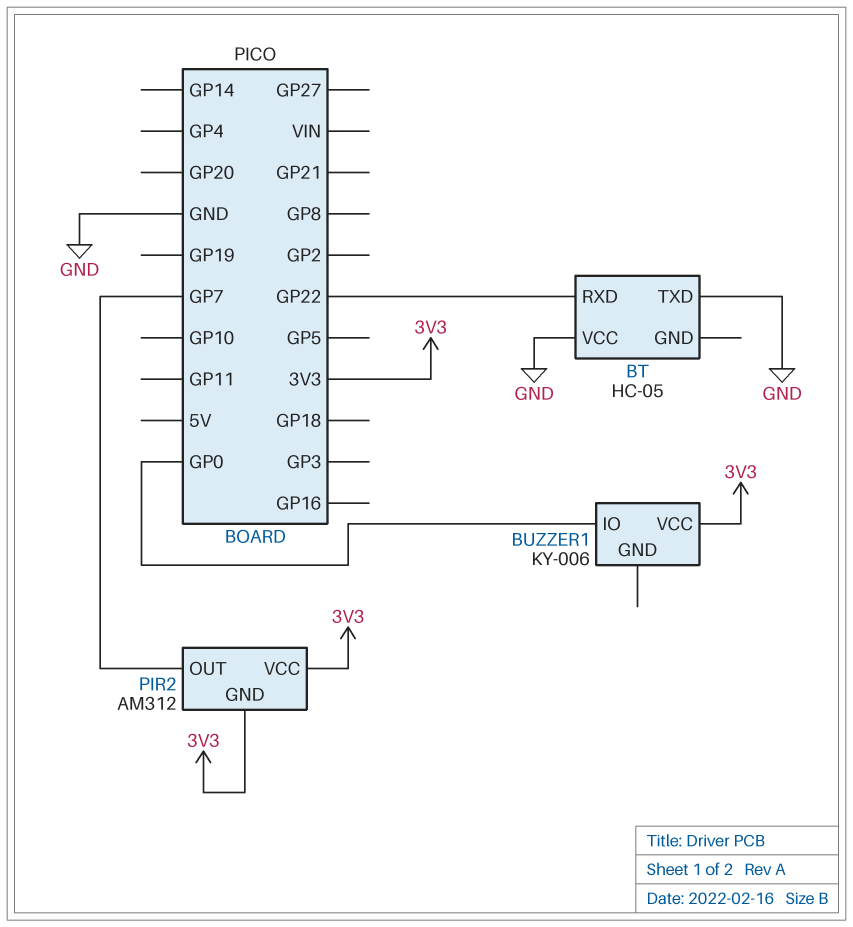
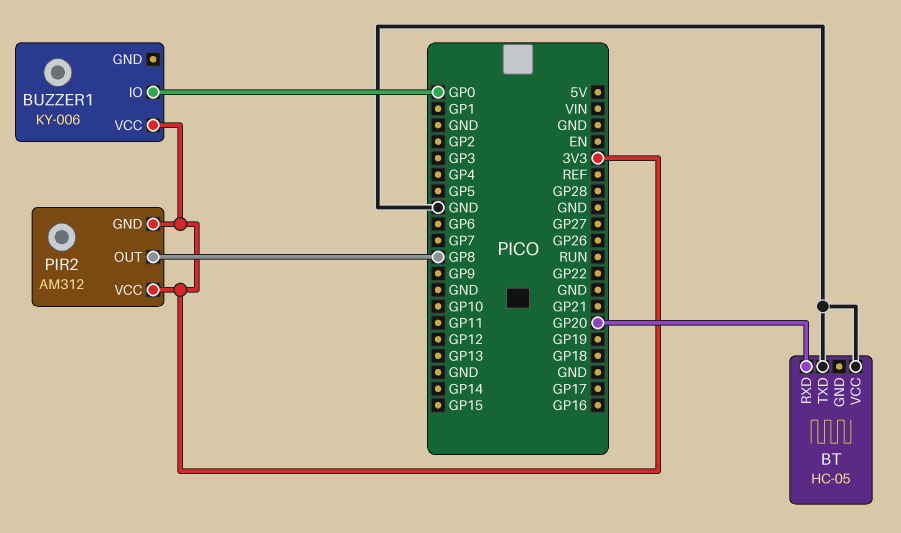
BT pin RXD: GP22 -> GP20
PIR2 pin OUT: GP7 -> GP8

